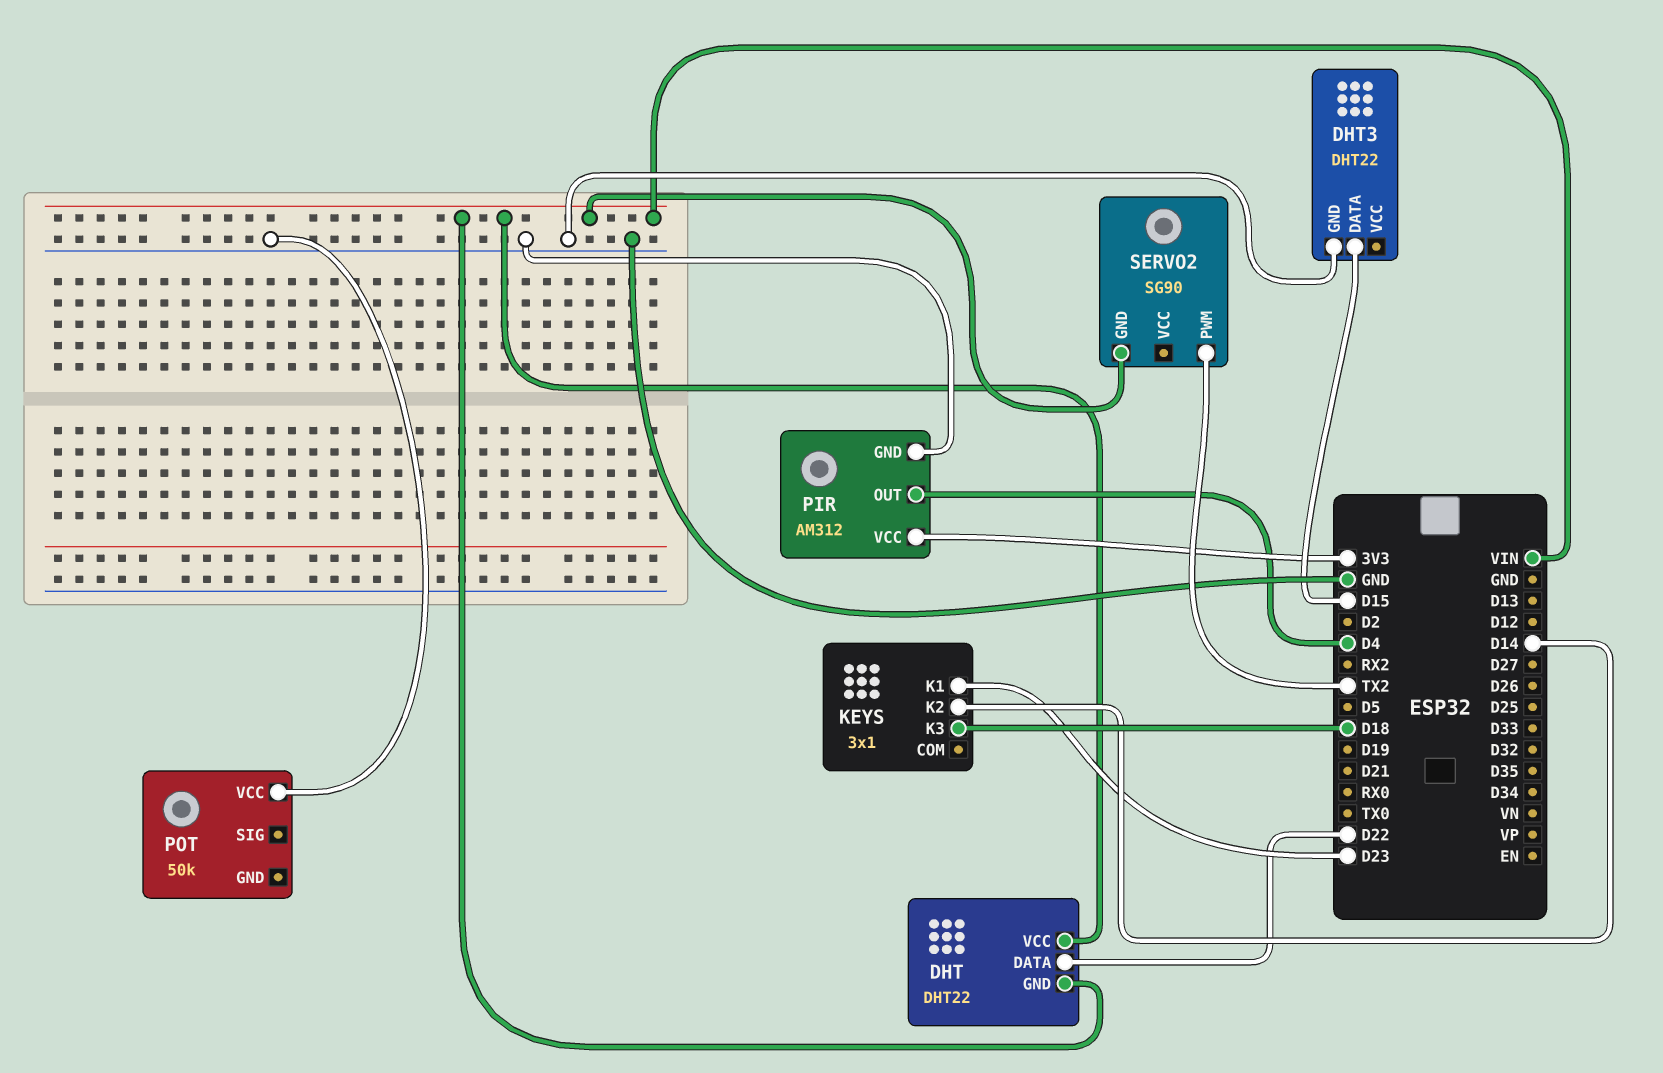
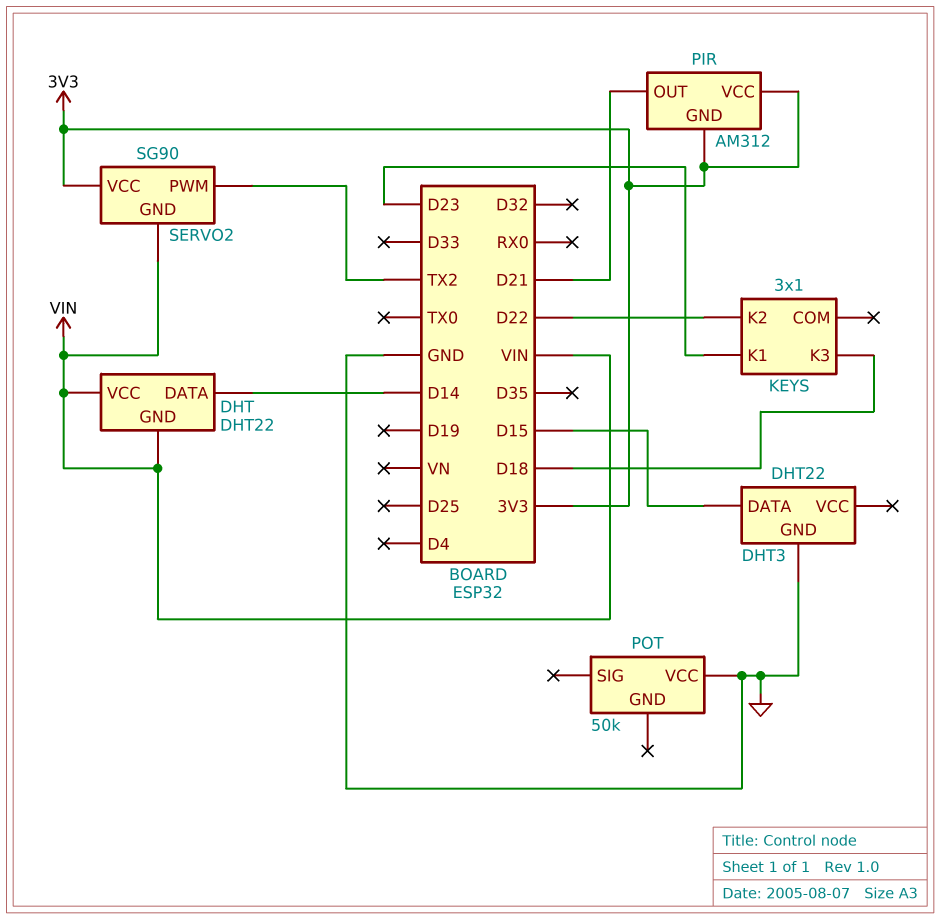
DHT pin DATA: D22 -> D14
KEYS pin K2: D14 -> D22
PIR pin GND: GND -> 3V3
PIR pin OUT: D4 -> D21
SERVO2 pin VCC: none -> 3V3

